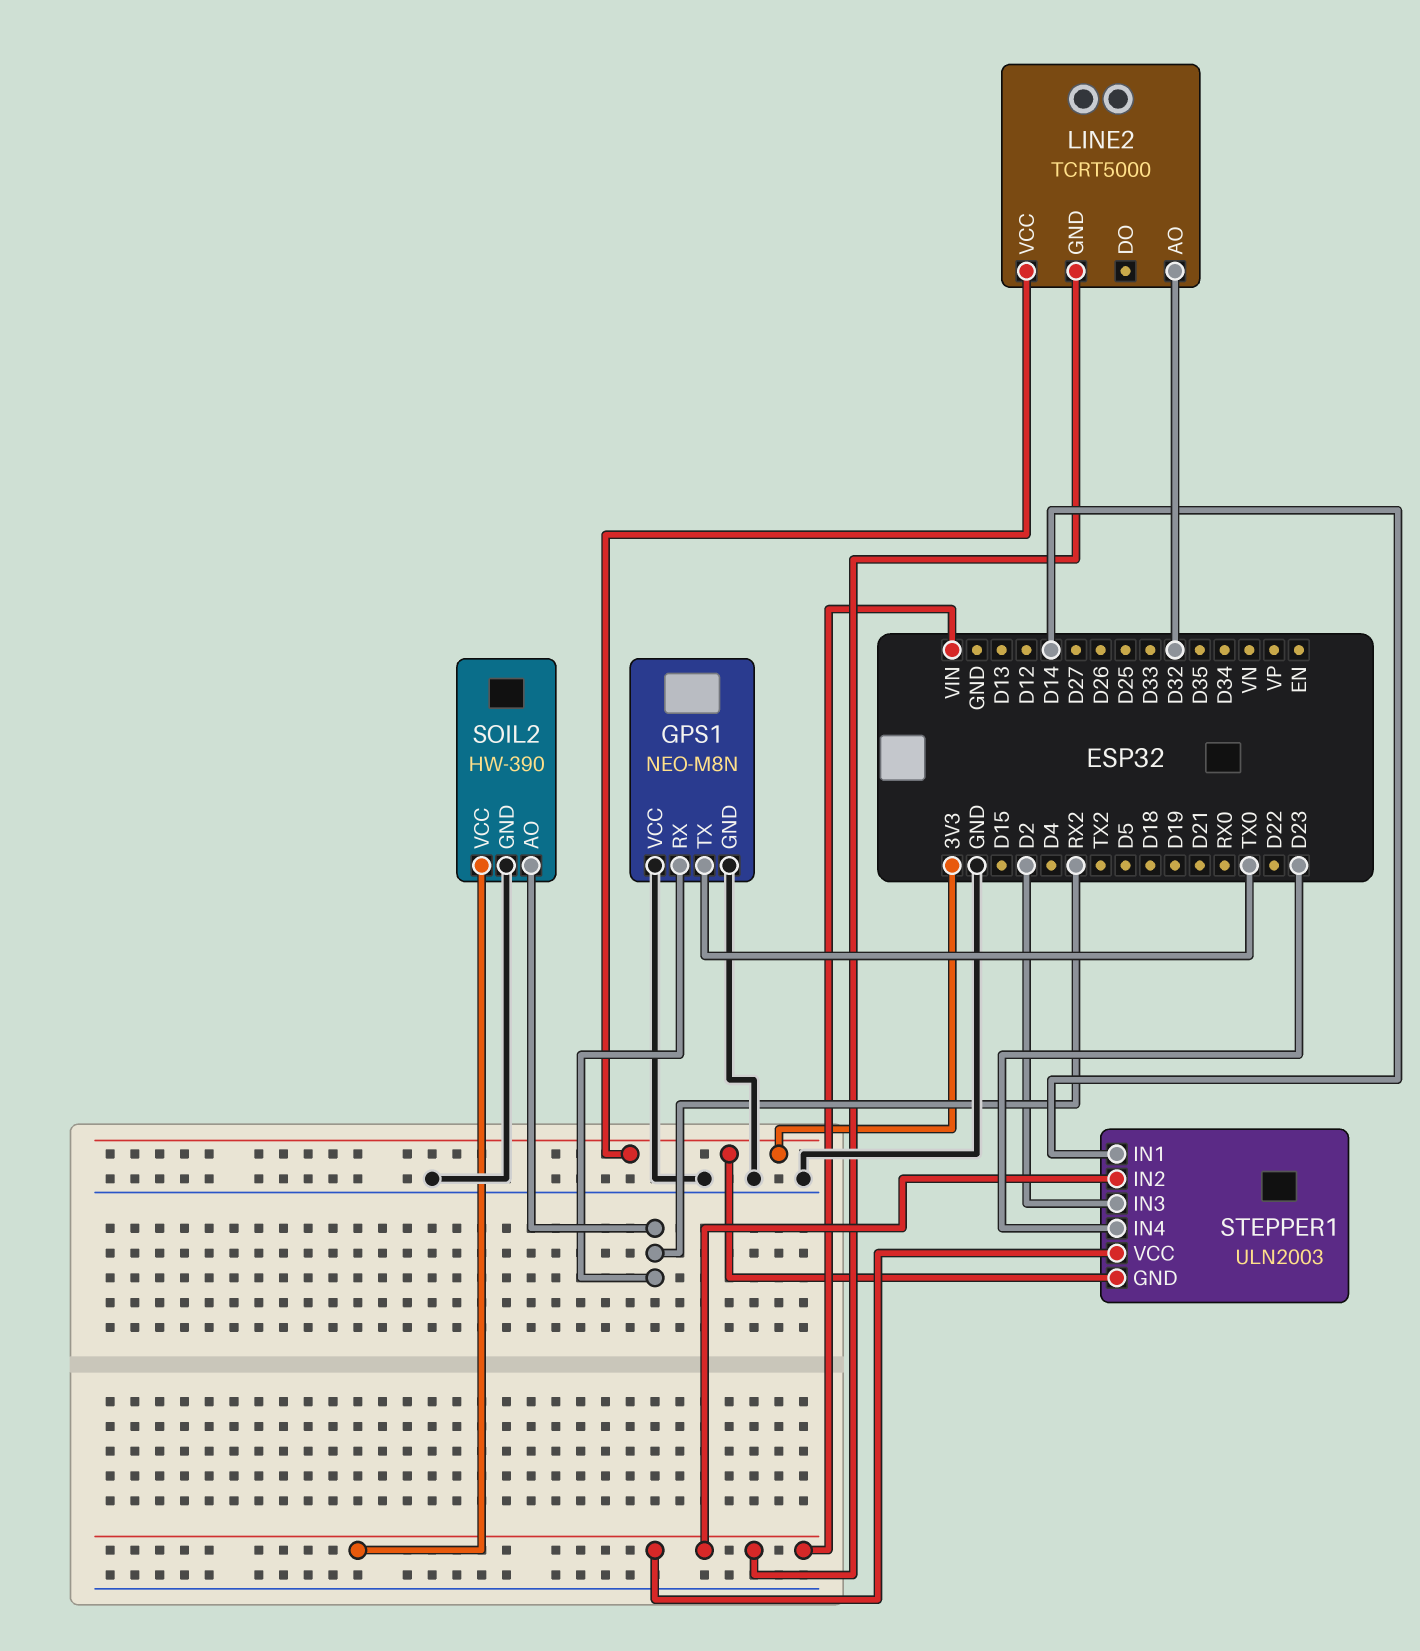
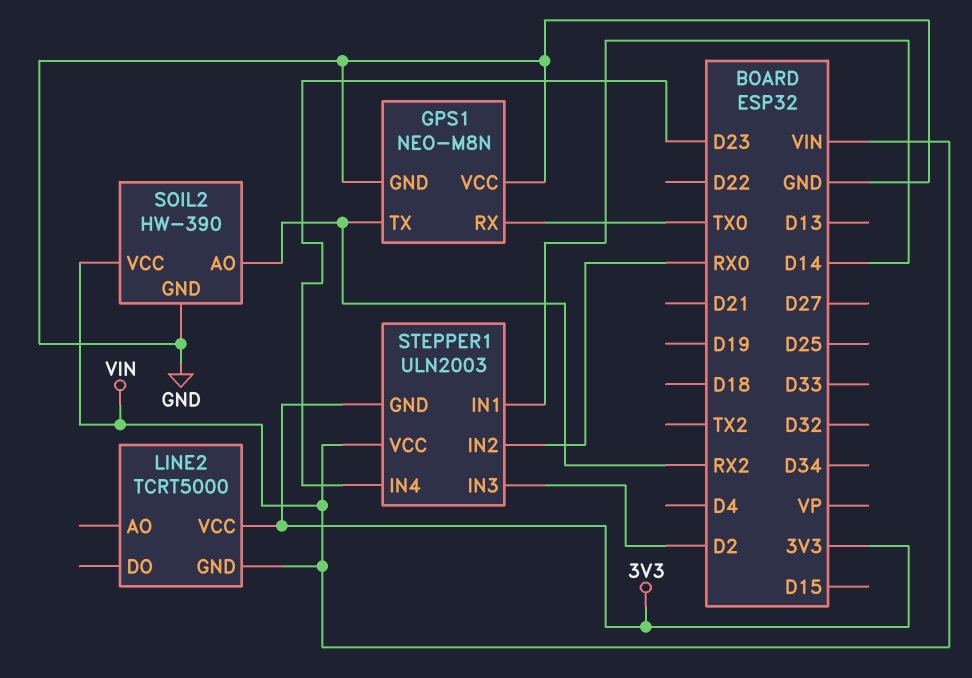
GPS1 pin RX: RX2 -> TX0
GPS1 pin TX: TX0 -> RX2
LINE2 pin AO: D32 -> none
STEPPER1 pin IN2: VIN -> RX0

